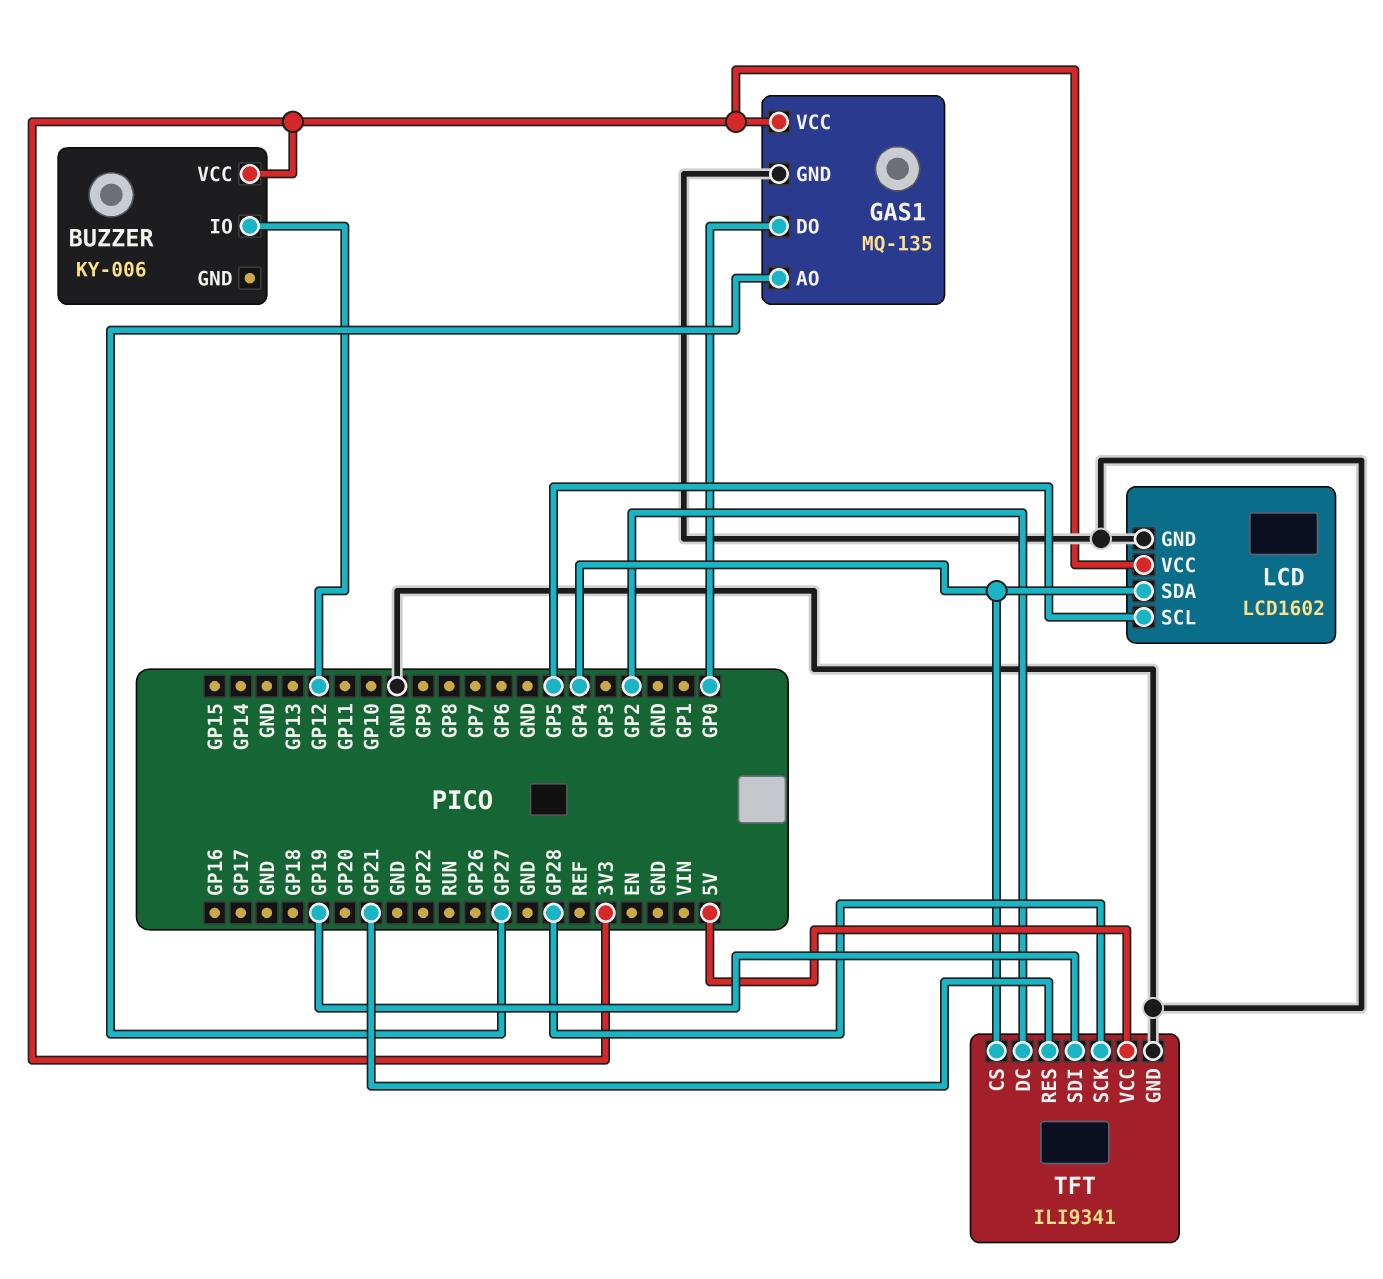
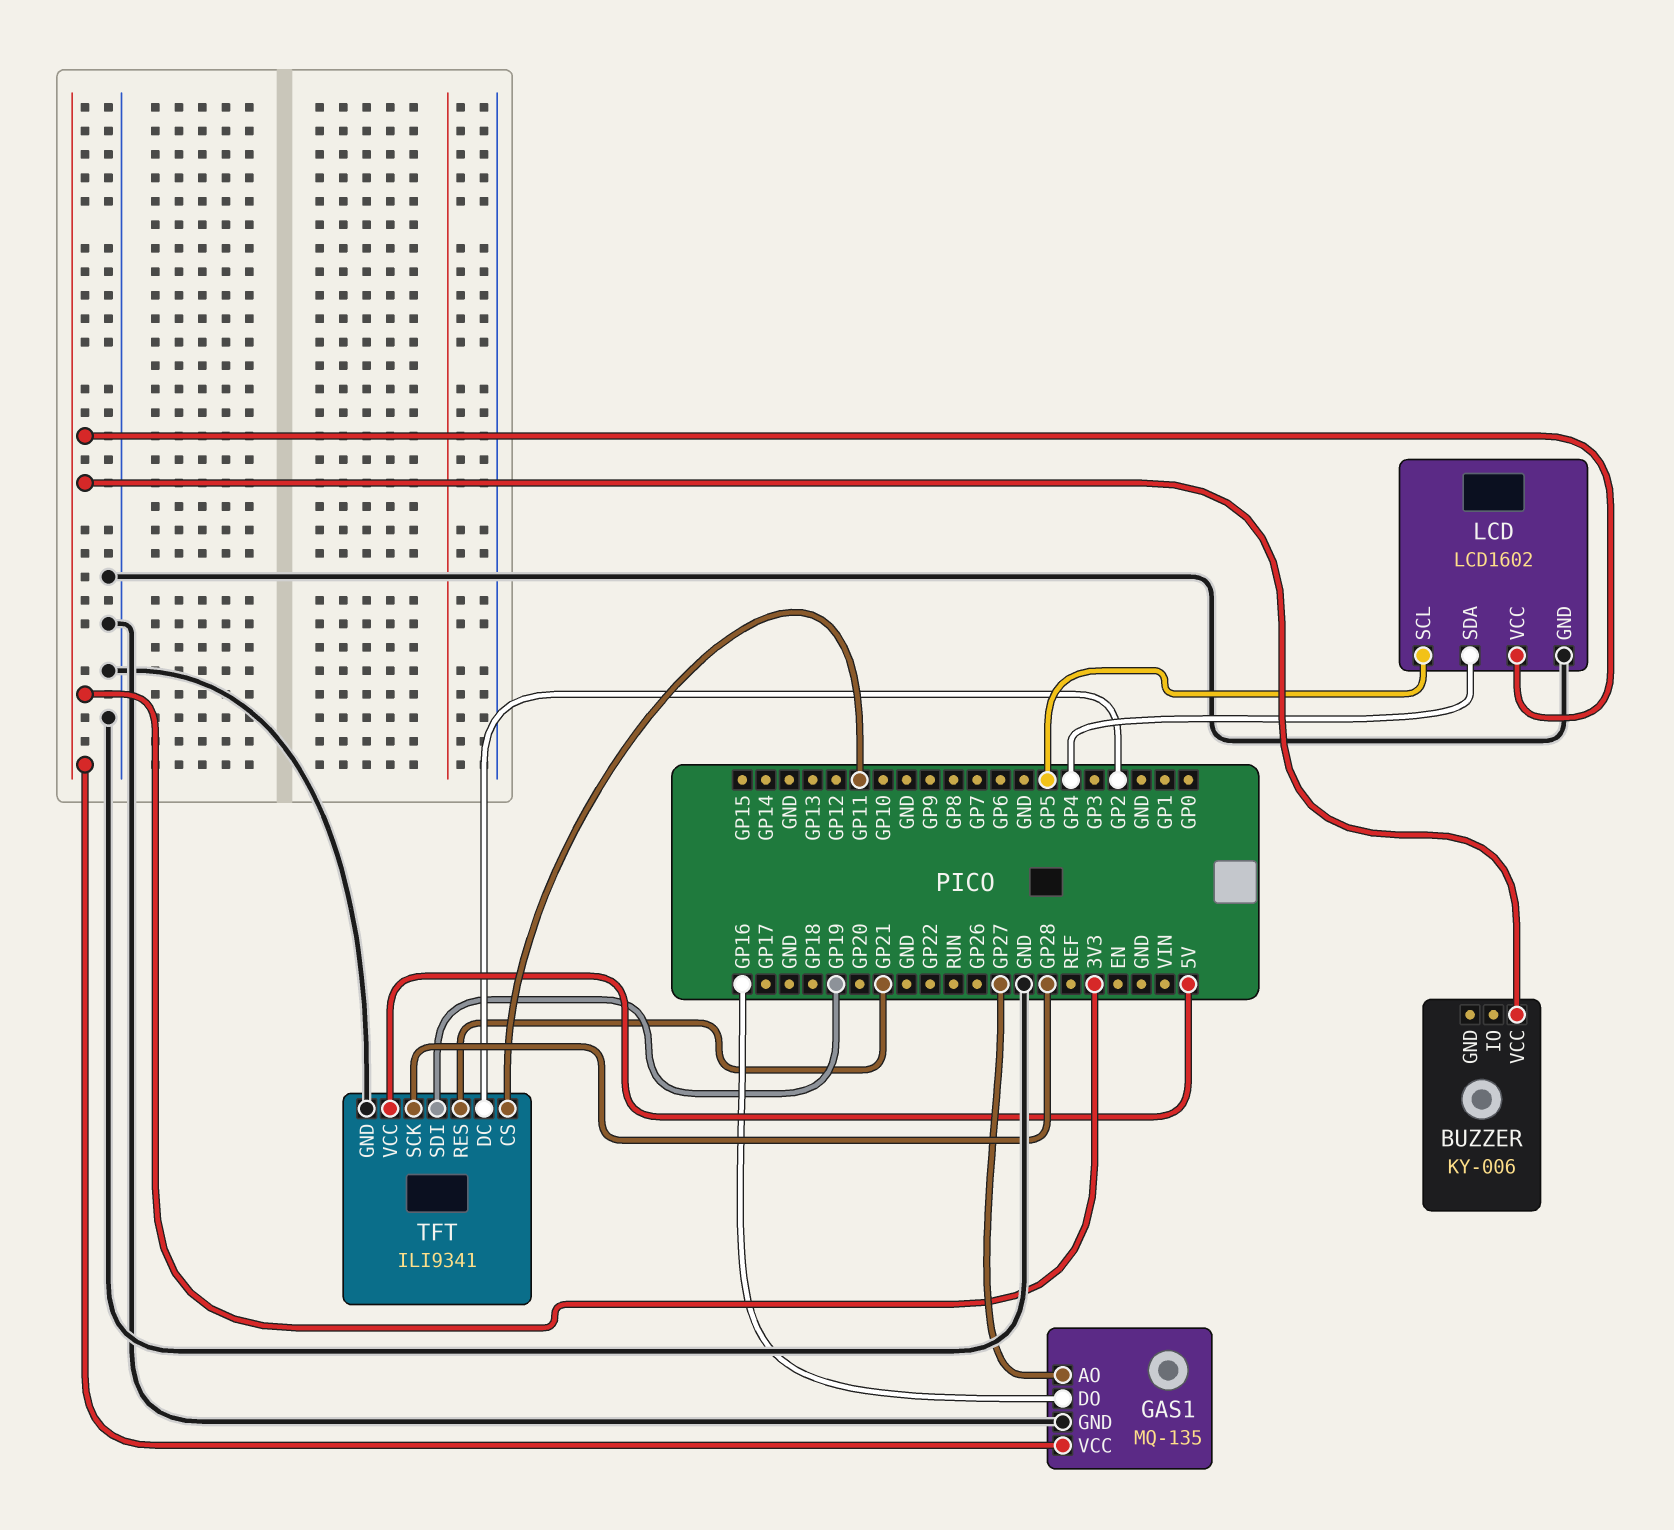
BUZZER pin IO: GP12 -> none
GAS1 pin DO: GP0 -> GP16
TFT pin CS: GP4 -> GP11

